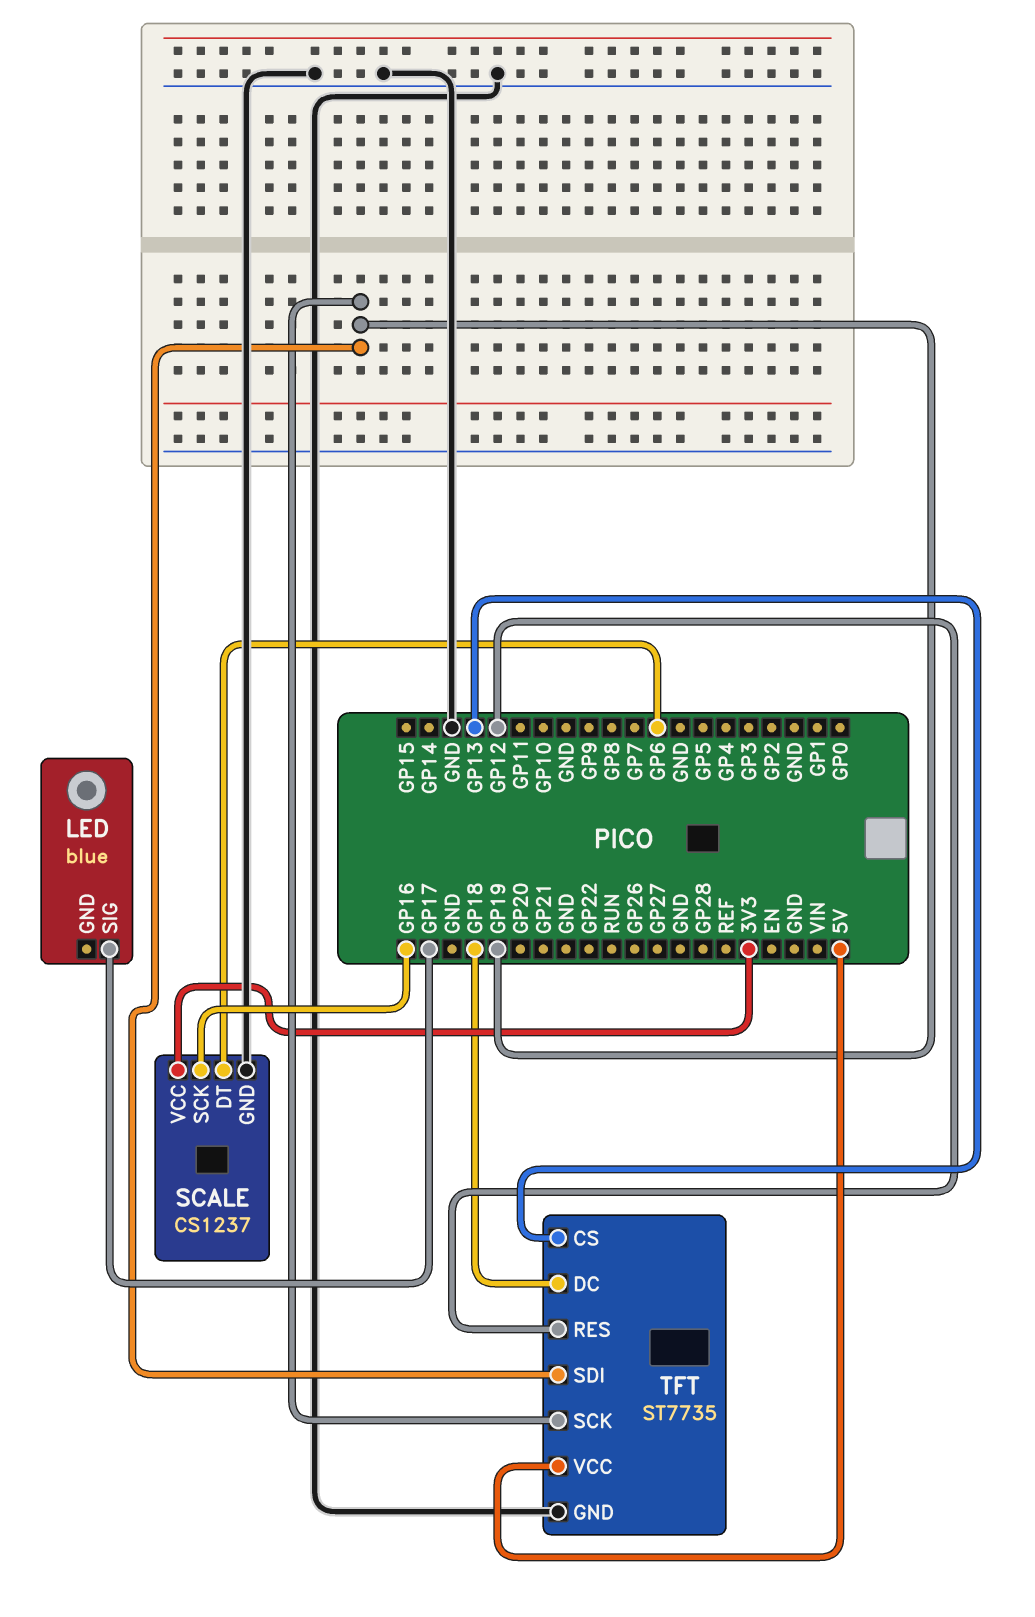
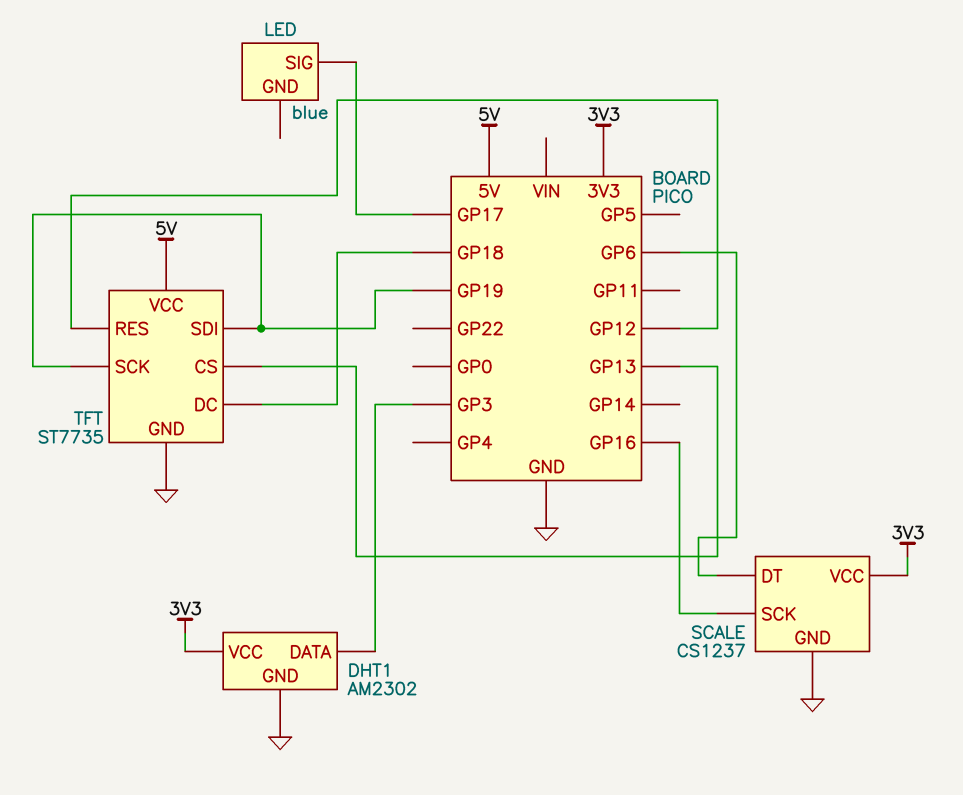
DHT1: none -> AM2302
DHT1 pin DATA: none -> GP3
DHT1 pin GND: none -> GND
DHT1 pin VCC: none -> 3V3

